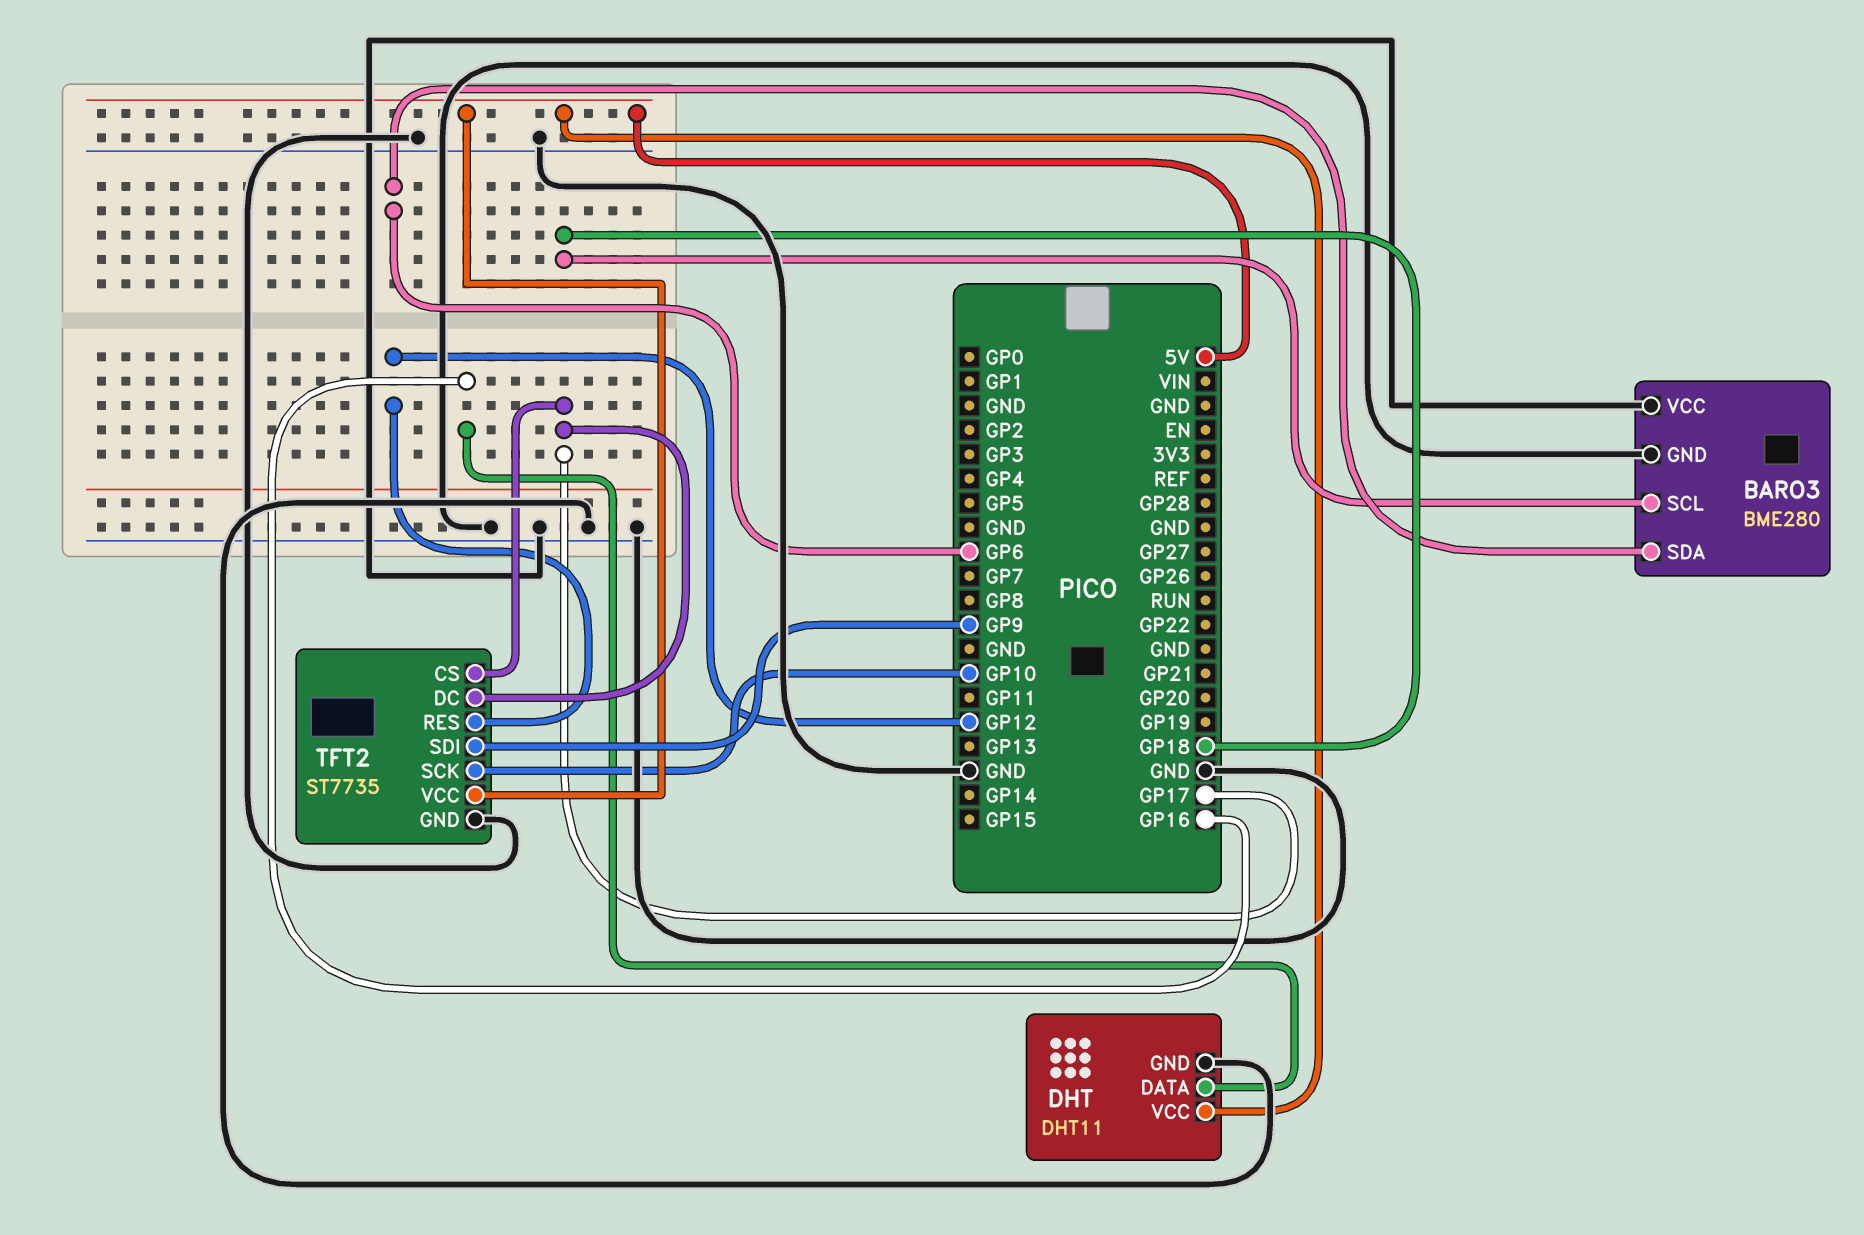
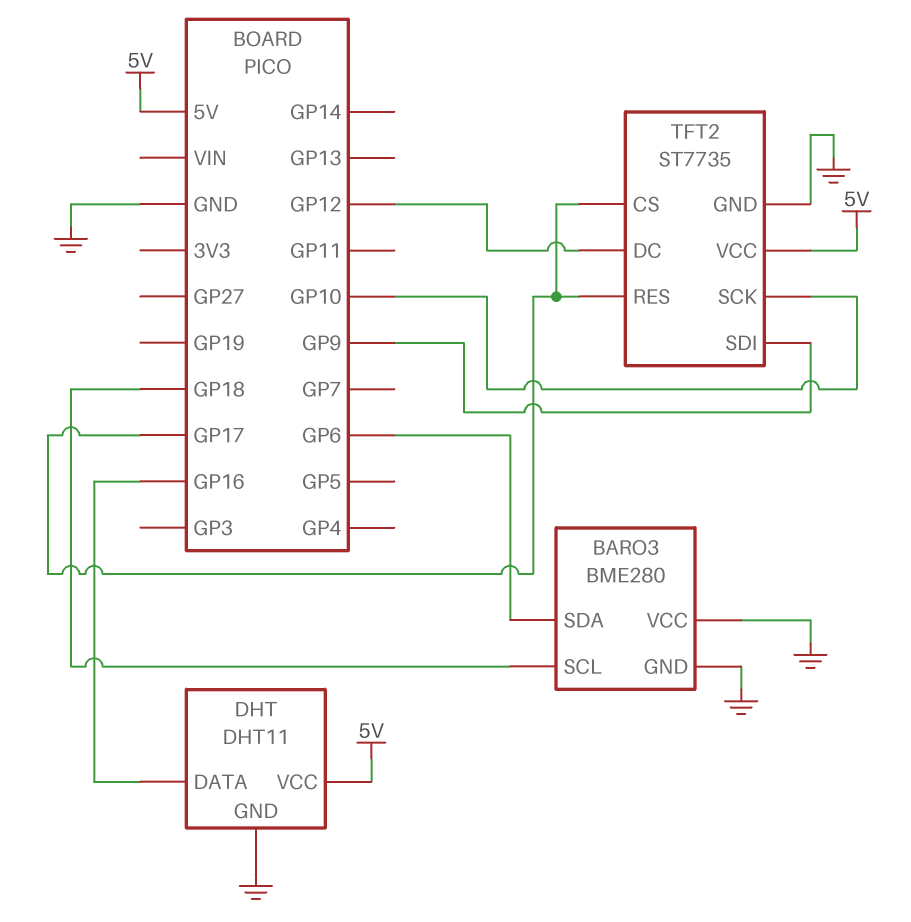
TFT2 pin DC: GP17 -> GP12
TFT2 pin RES: GP12 -> GP17

